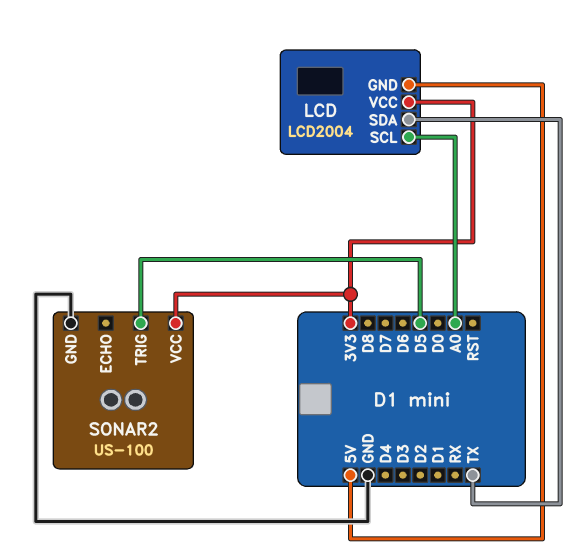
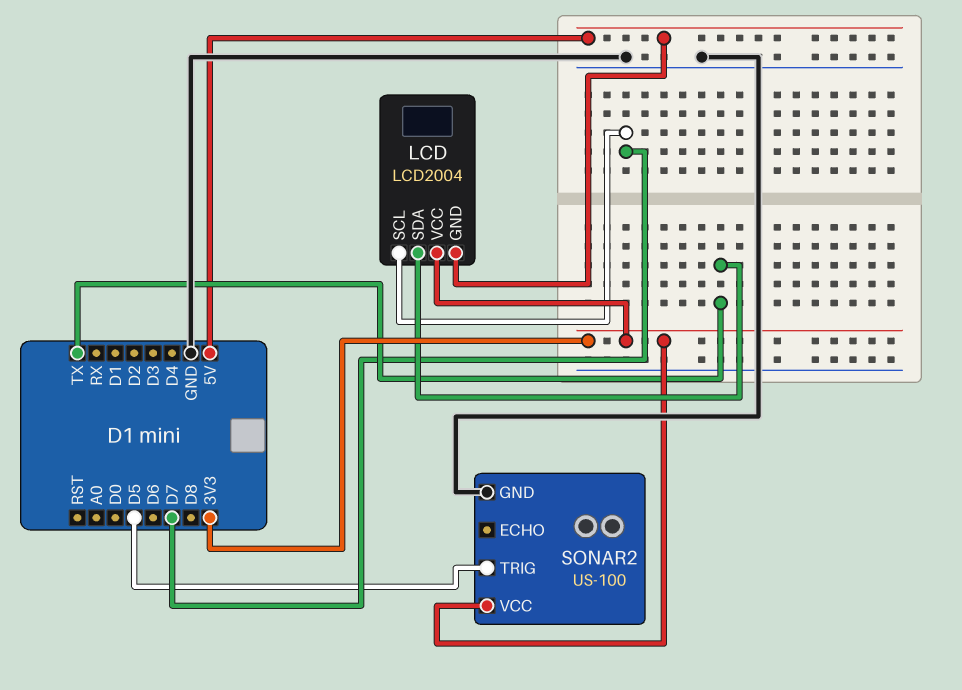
LCD pin SCL: A0 -> D7

